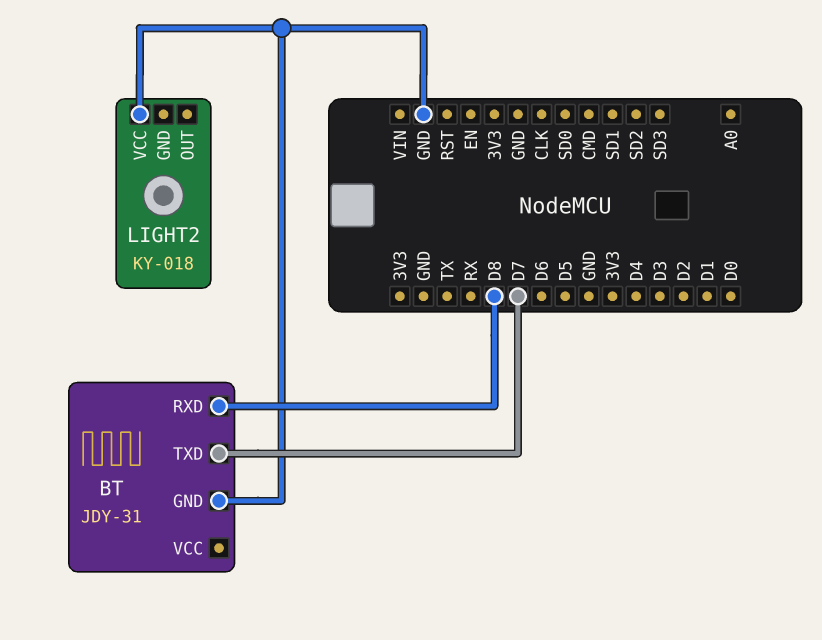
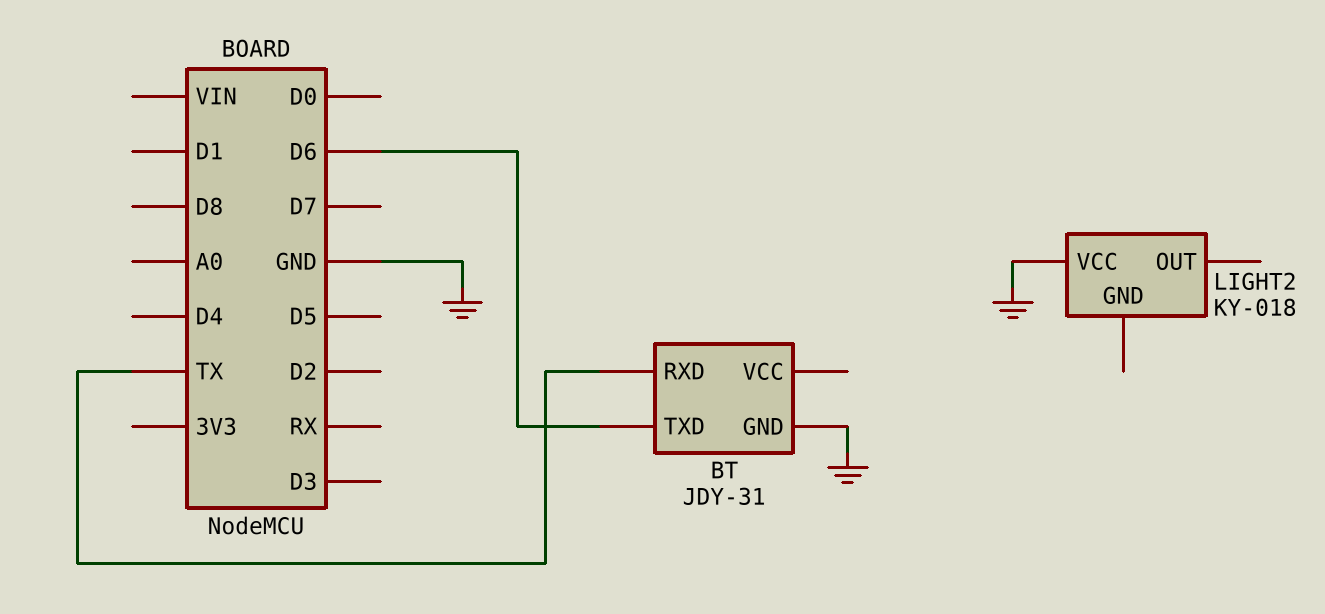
BT pin RXD: D8 -> TX
BT pin TXD: D7 -> D6

